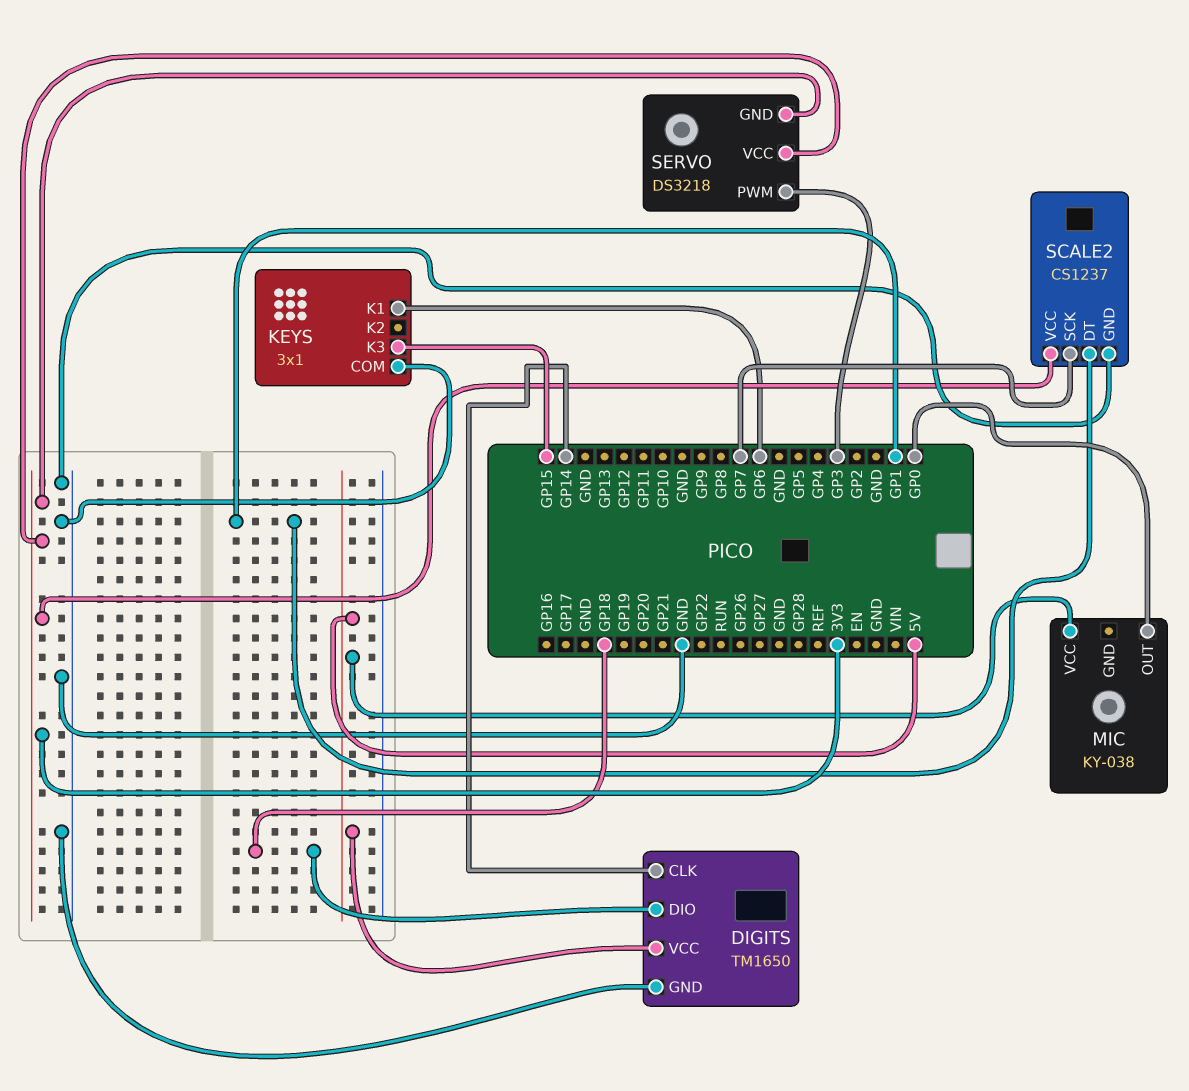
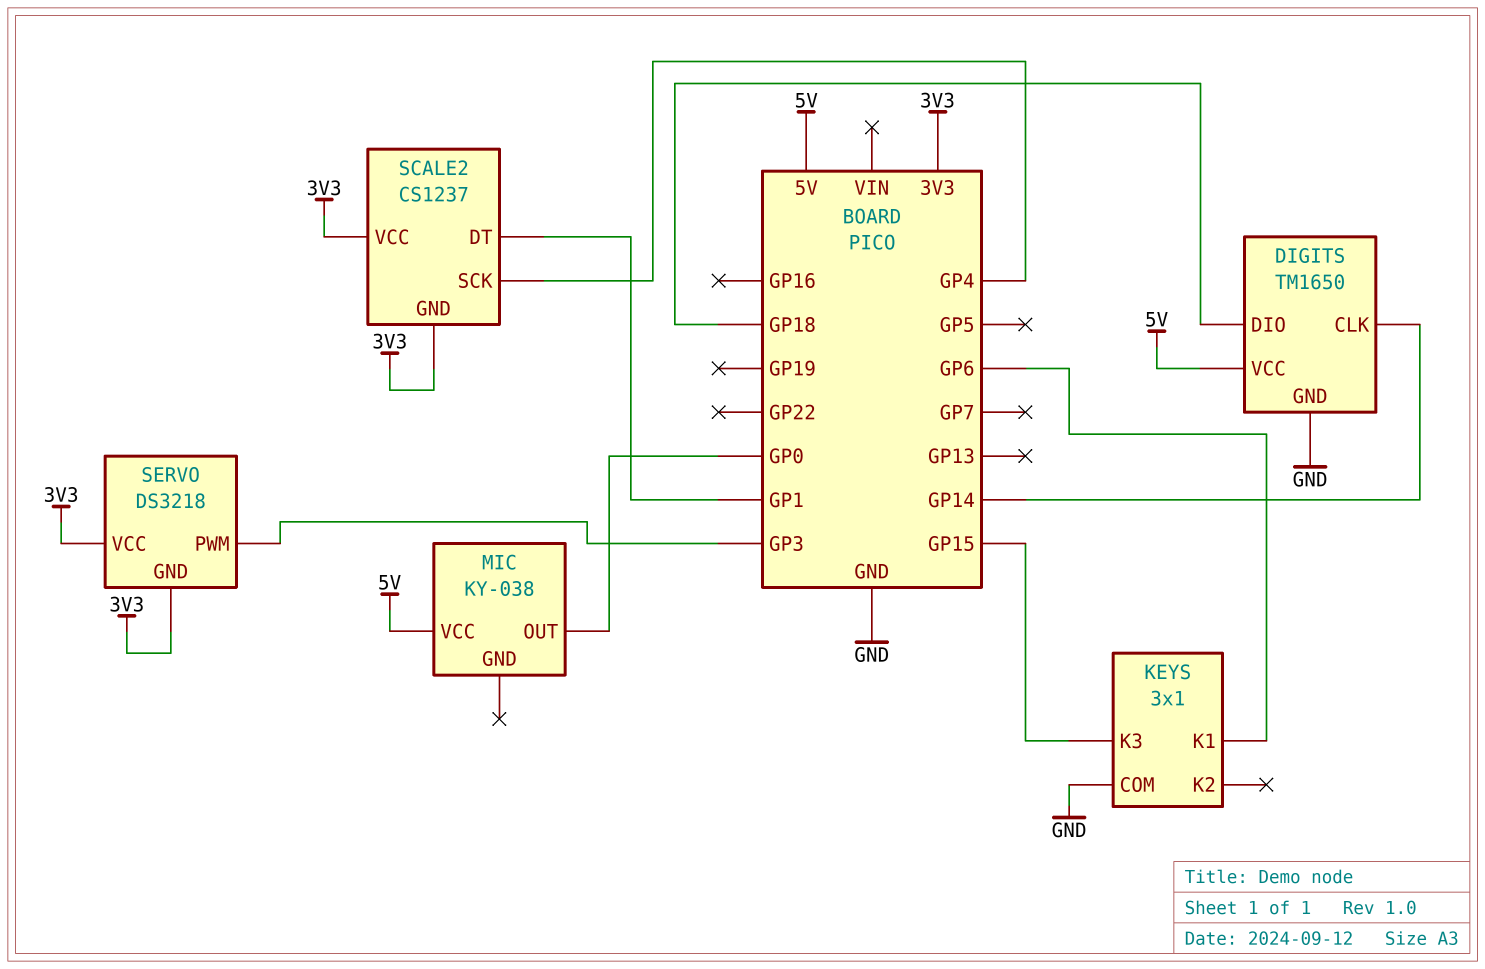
SCALE2 pin GND: GND -> 3V3
SCALE2 pin SCK: GP7 -> GP4

